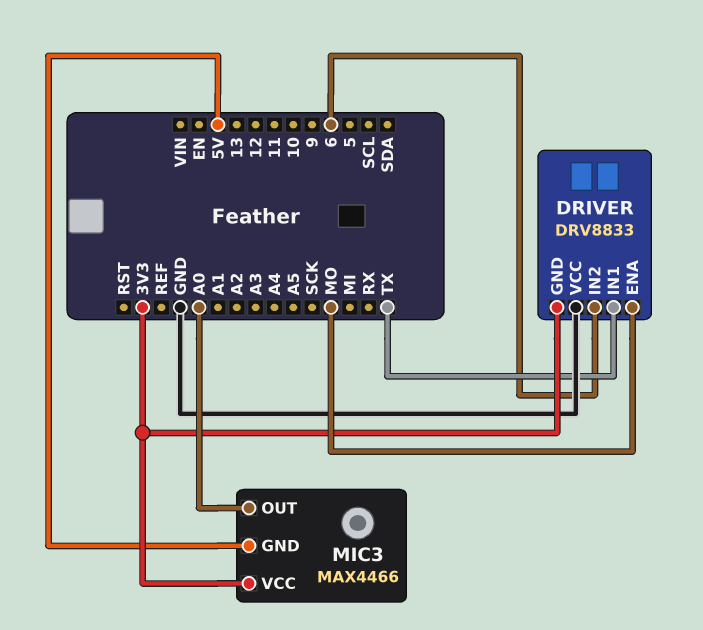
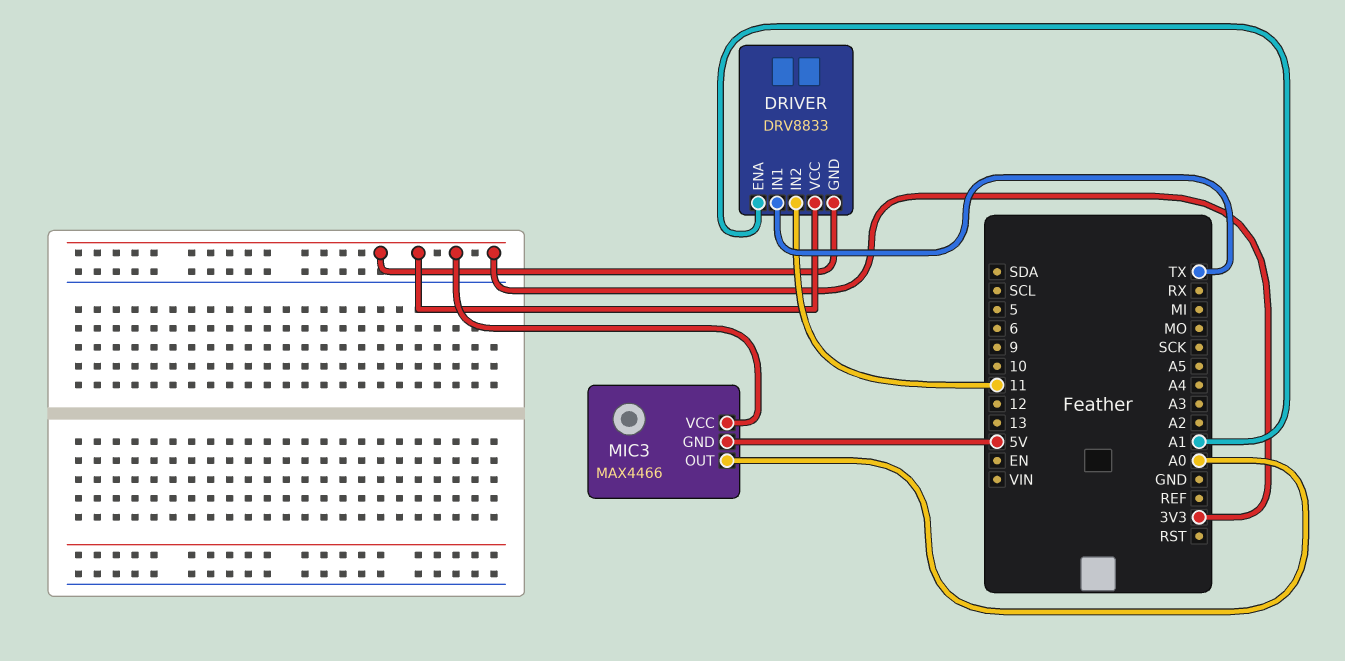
DRIVER pin ENA: MO -> A1
DRIVER pin IN2: 6 -> 11
DRIVER pin VCC: GND -> 3V3

